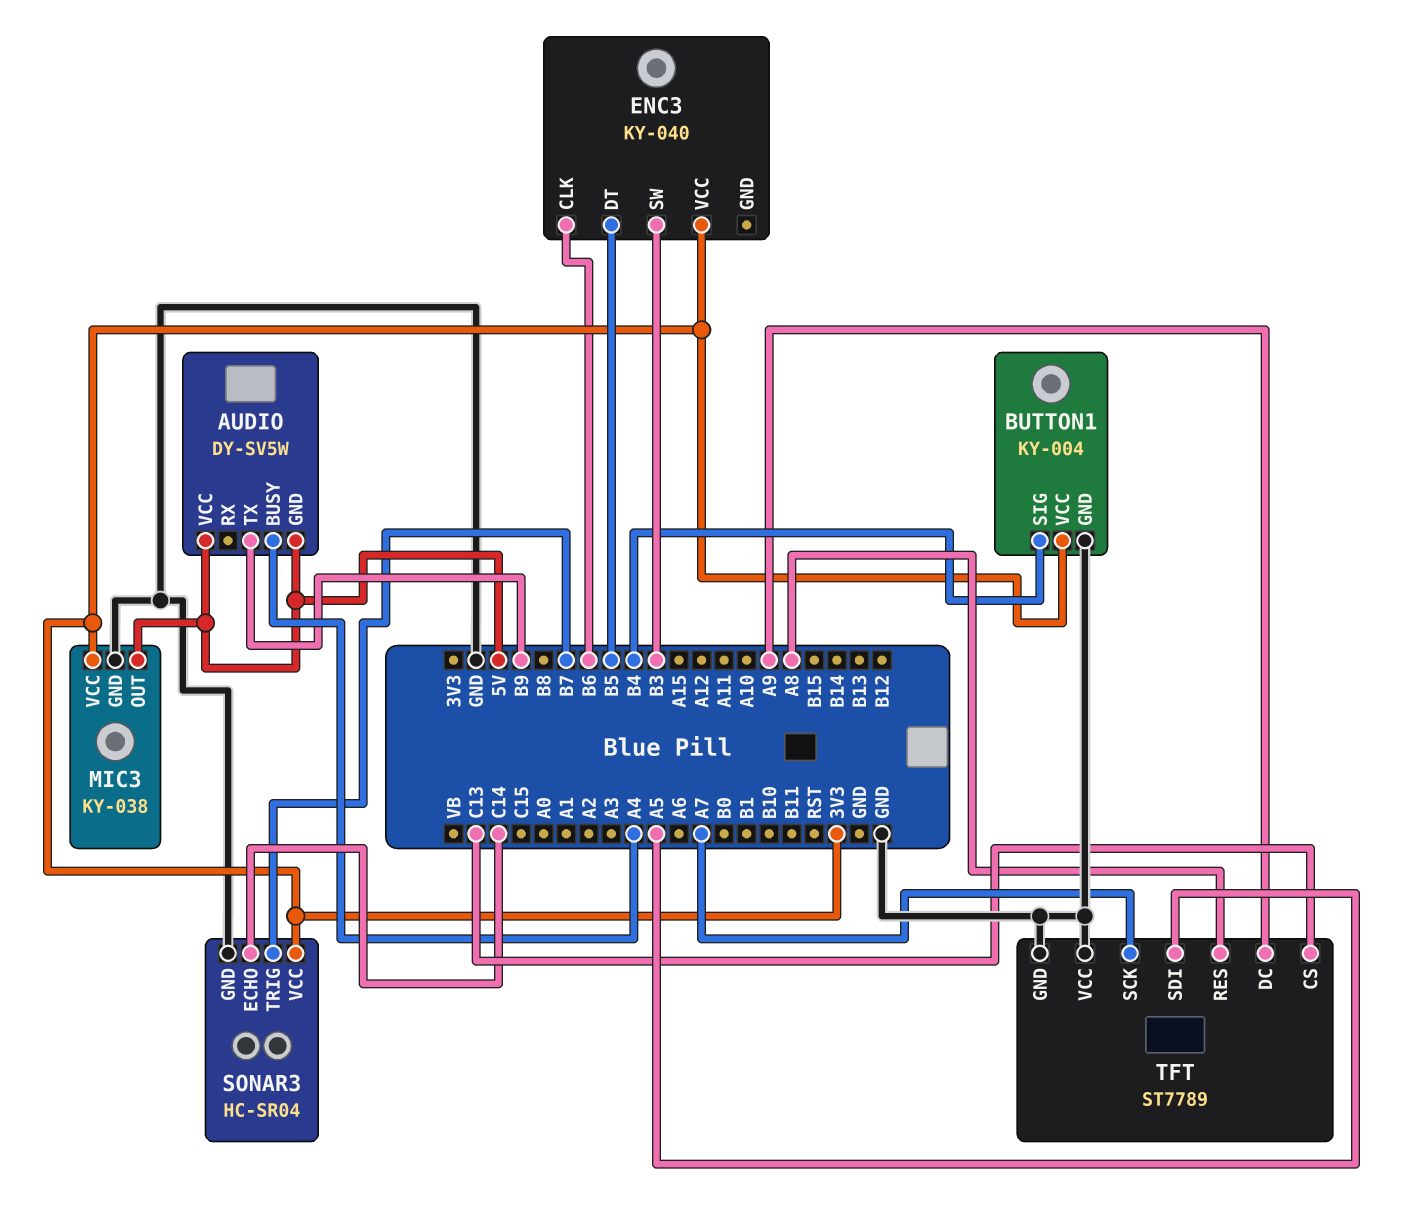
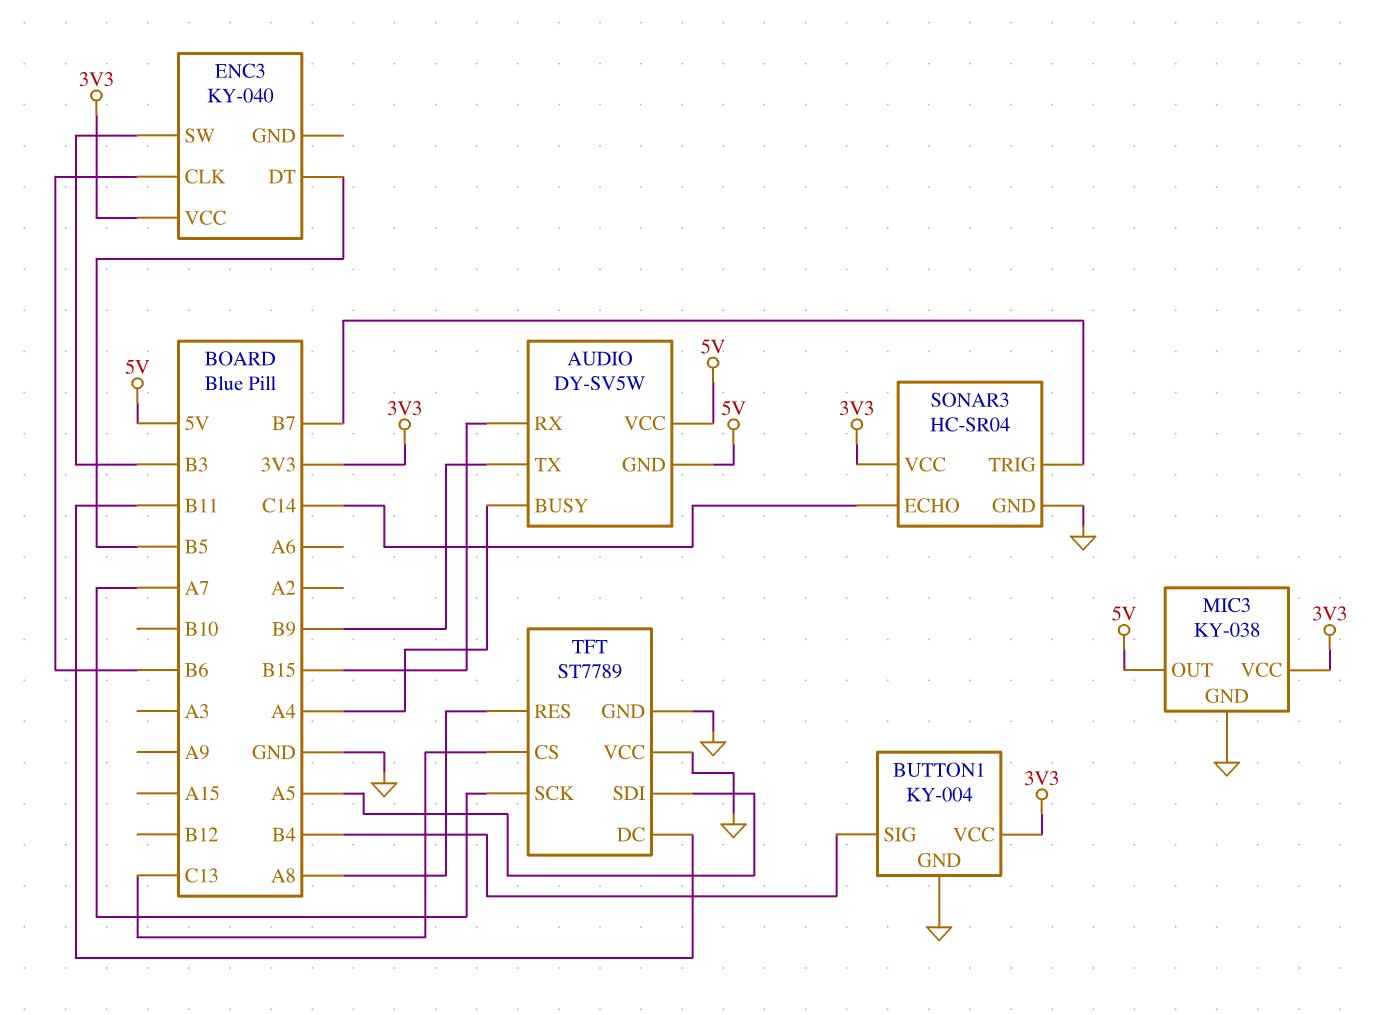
AUDIO pin RX: none -> B15
TFT pin DC: A9 -> B11

